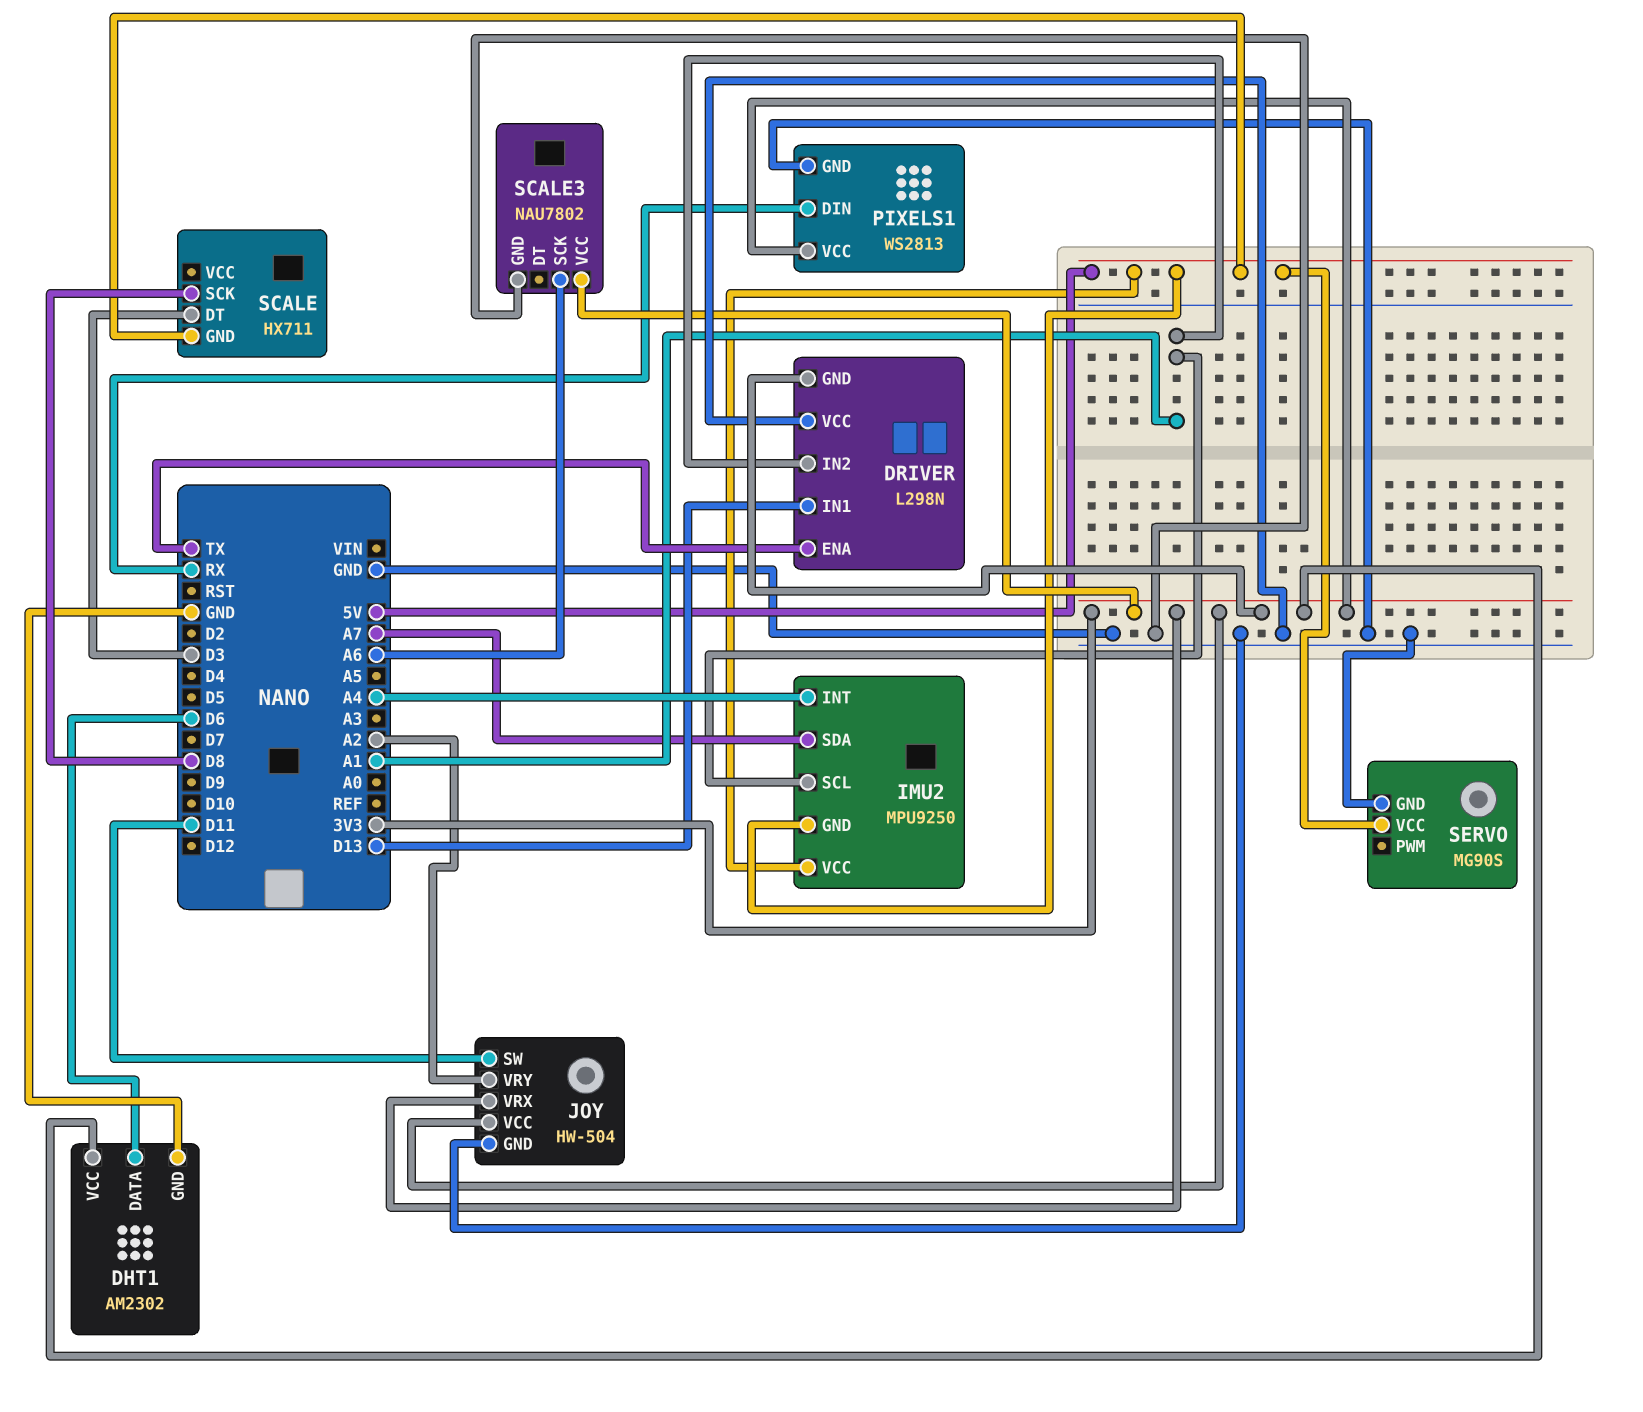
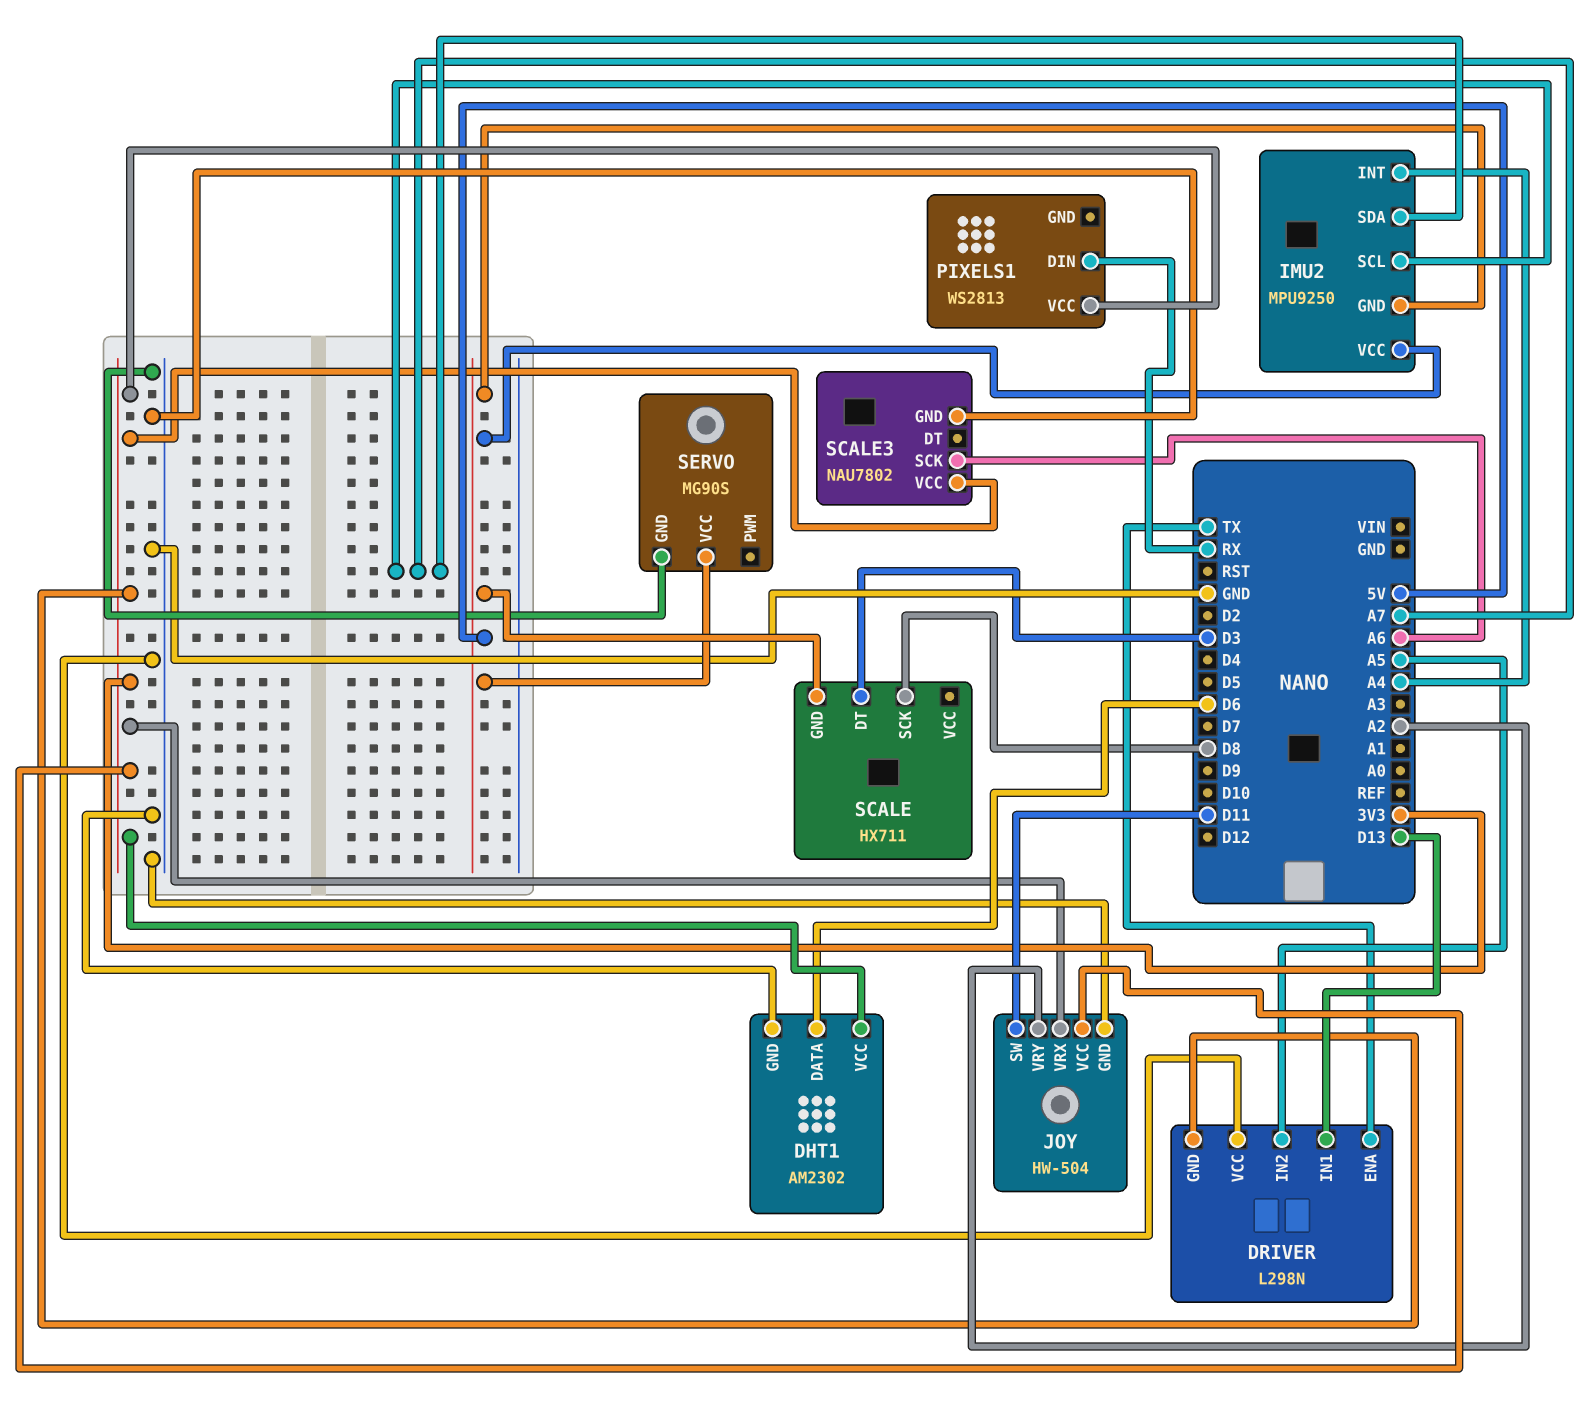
DRIVER pin IN2: A1 -> A5
IMU2 pin SCL: A1 -> A7
PIXELS1 pin GND: GND -> none

